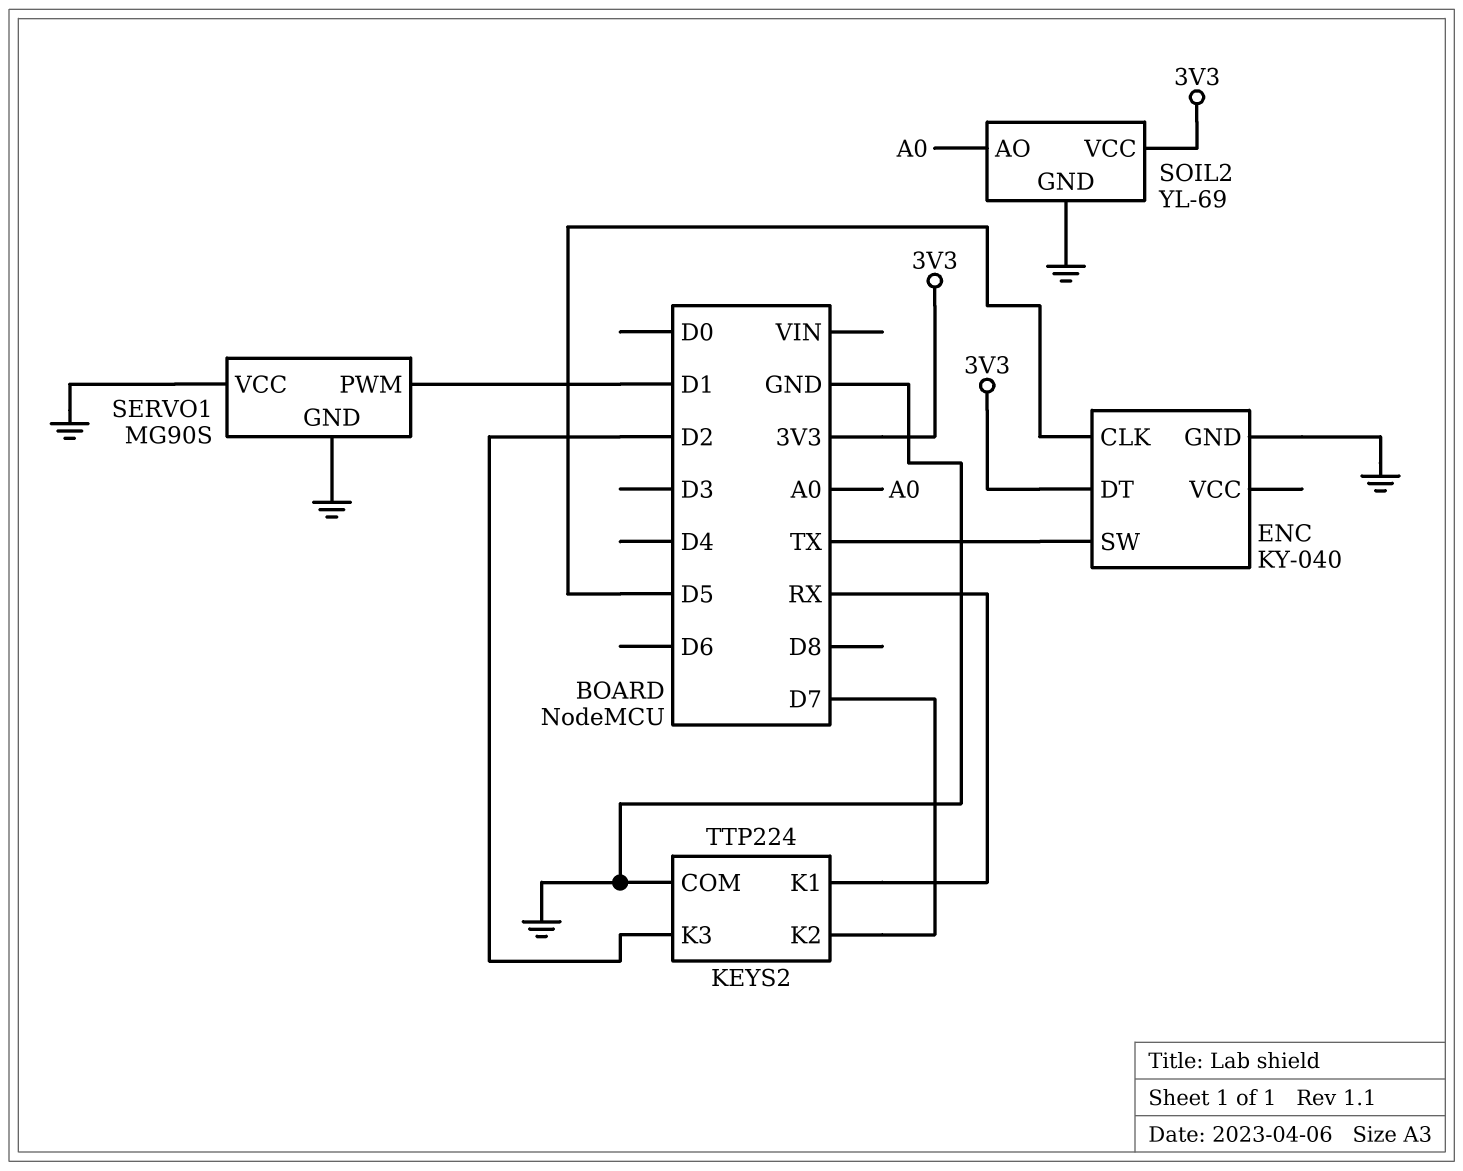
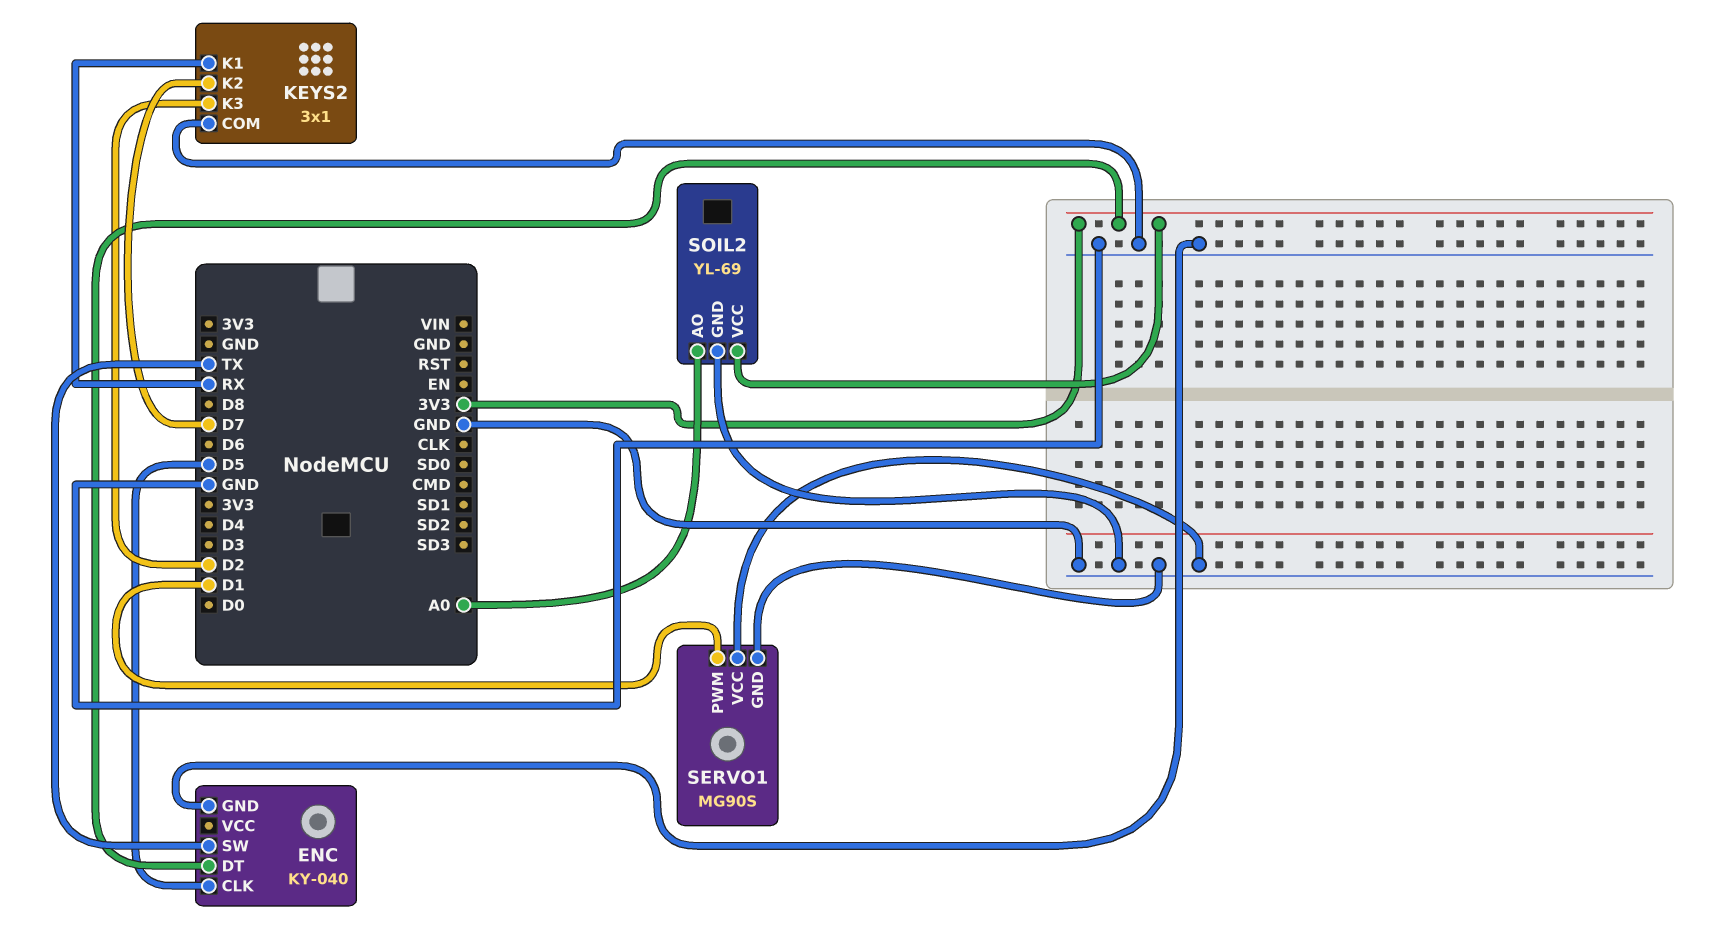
KEYS2: TTP224 -> 3x1

